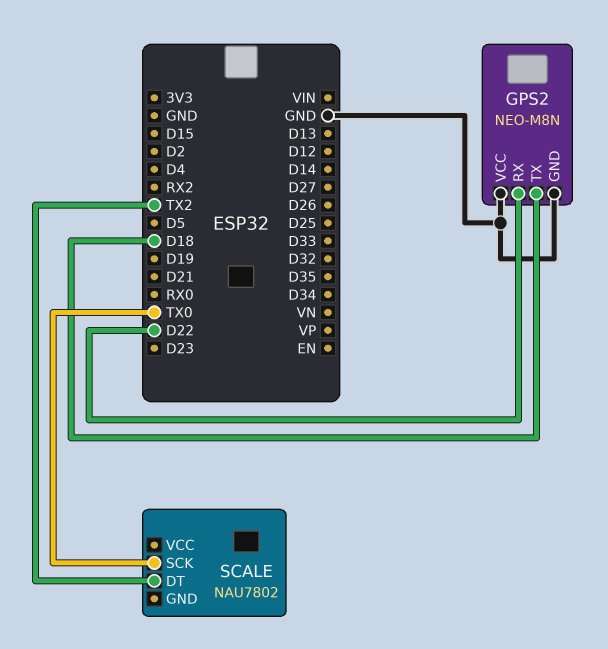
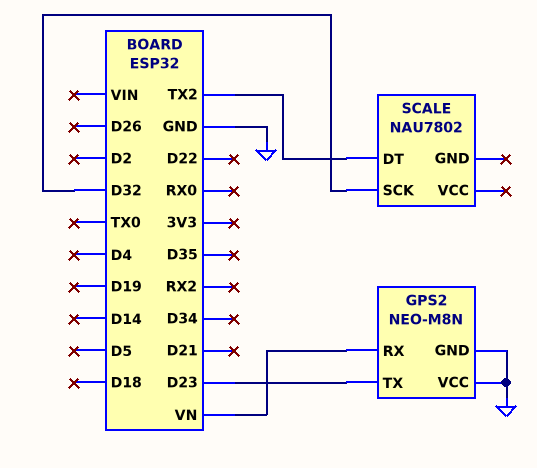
GPS2 pin RX: D22 -> VN
GPS2 pin TX: D18 -> D23
SCALE pin SCK: TX0 -> D32

